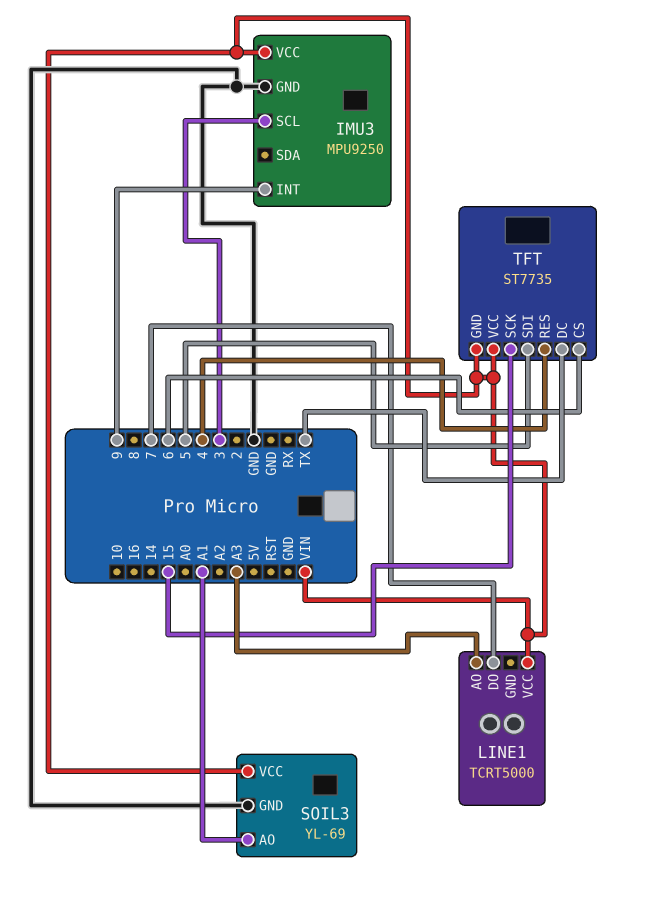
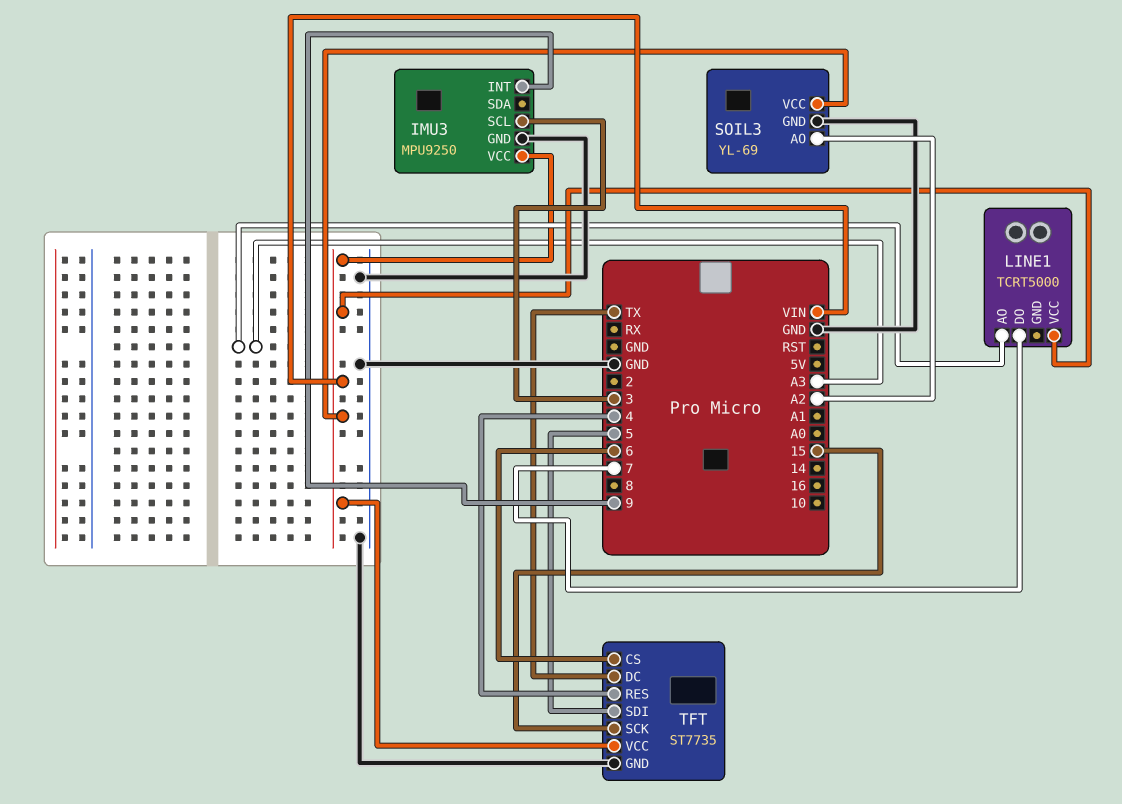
SOIL3 pin AO: A1 -> A2
TFT pin GND: VIN -> GND

